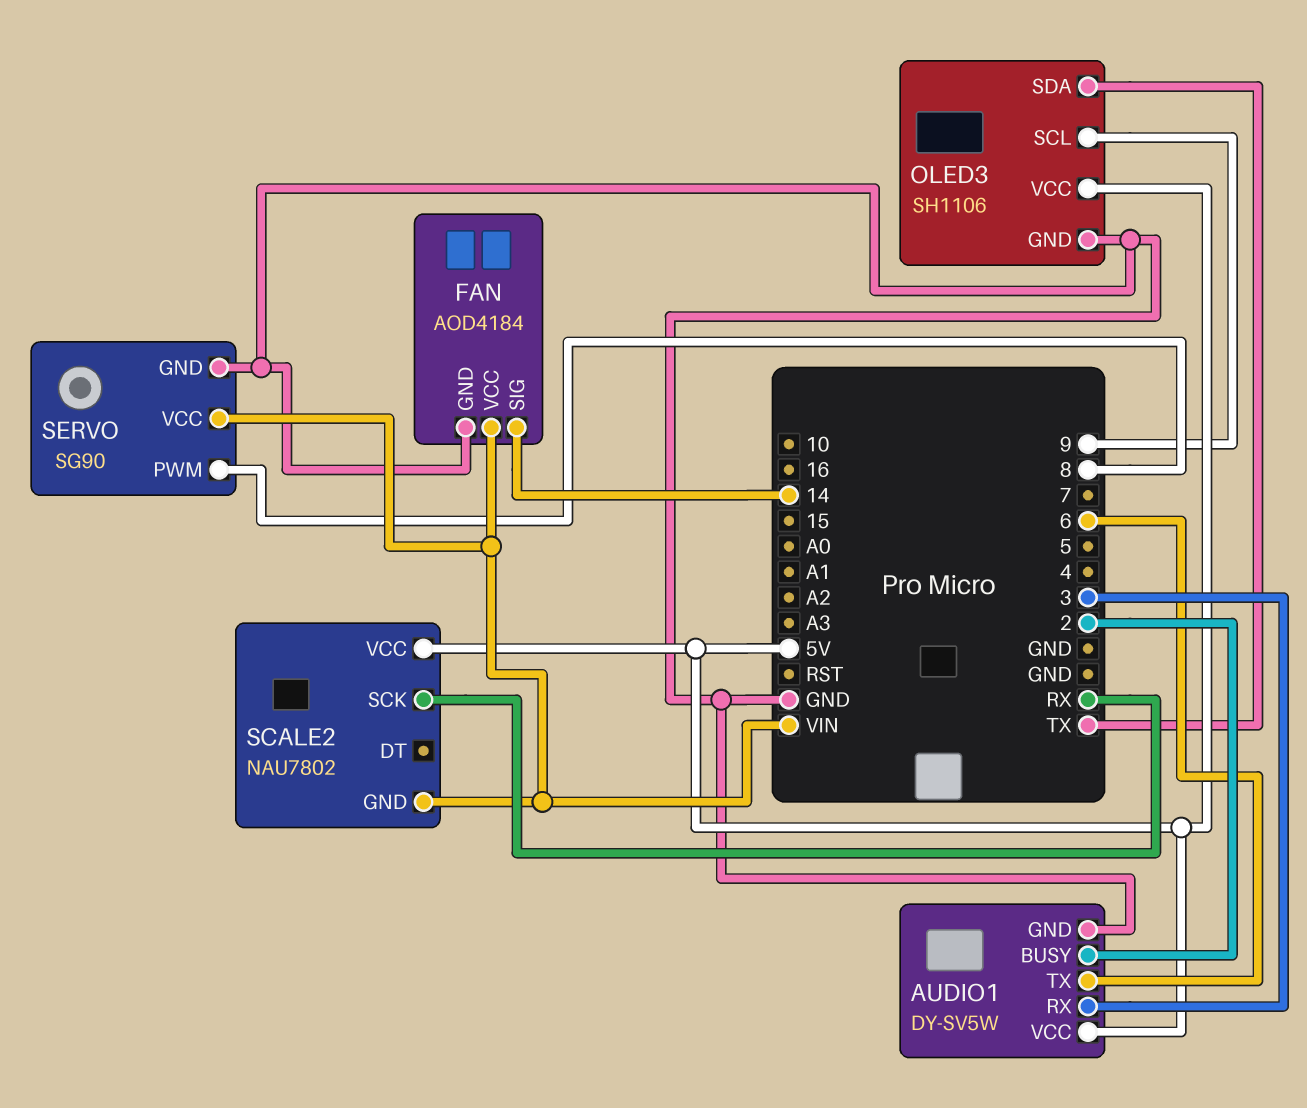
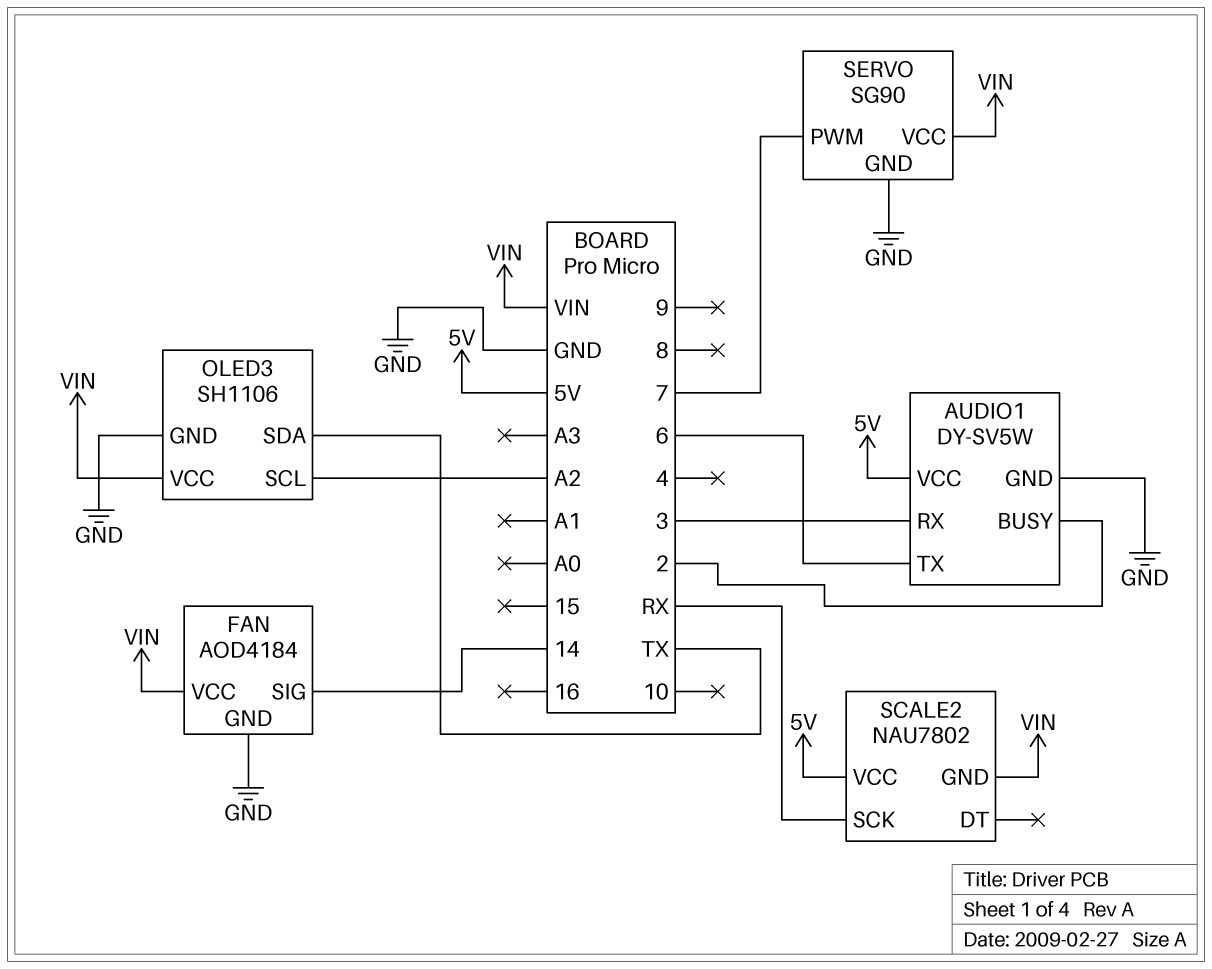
OLED3 pin SCL: 9 -> A2
OLED3 pin VCC: 5V -> VIN
SERVO pin PWM: 8 -> 7

